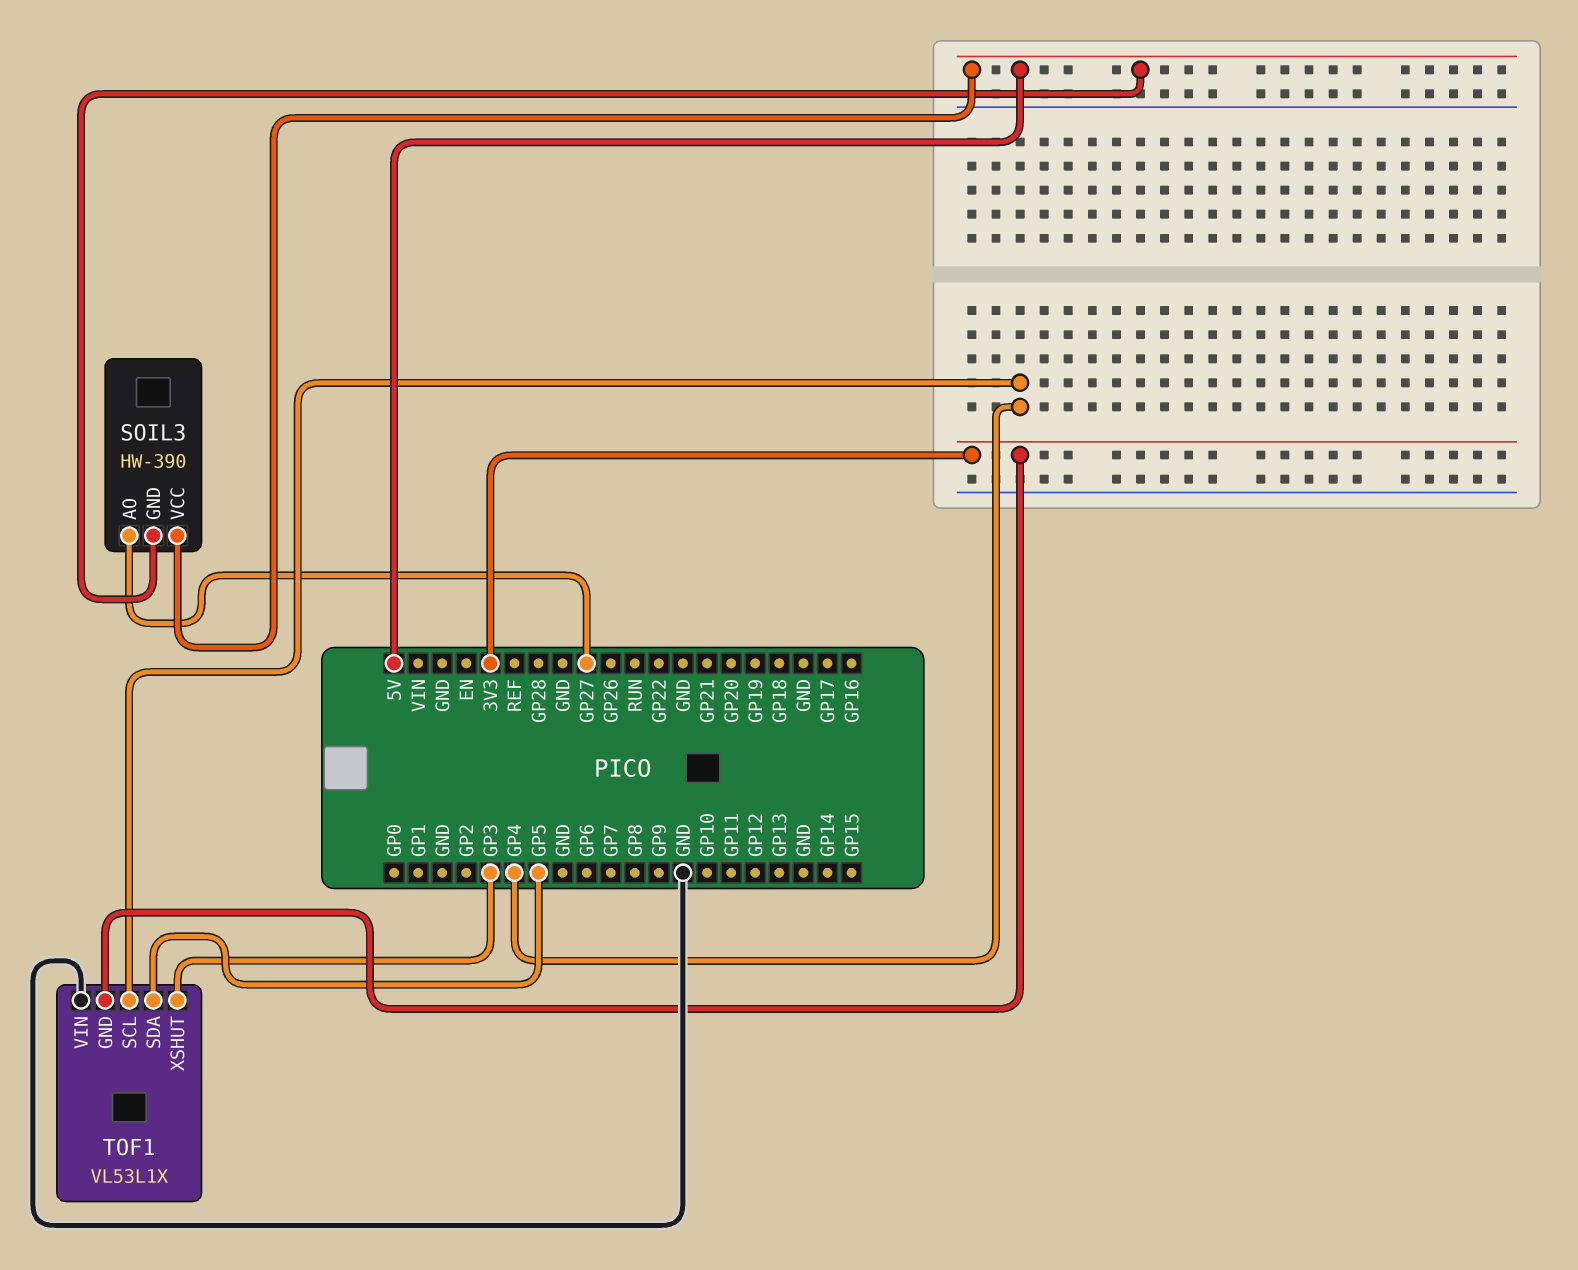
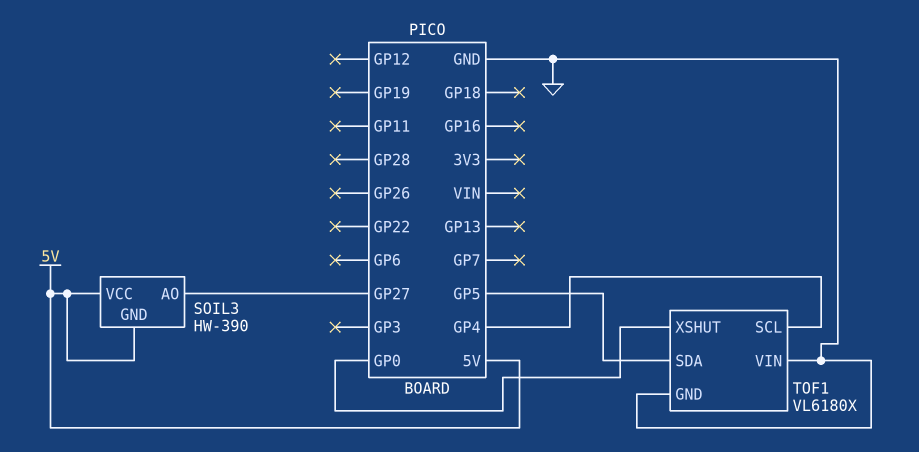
TOF1: VL53L1X -> VL6180X
TOF1 pin GND: 3V3 -> GND
TOF1 pin XSHUT: GP3 -> GP0

